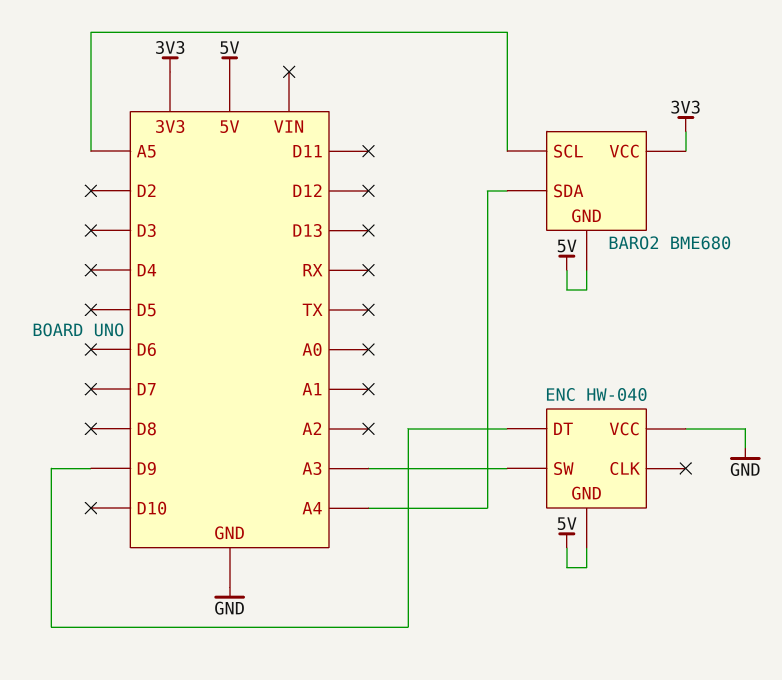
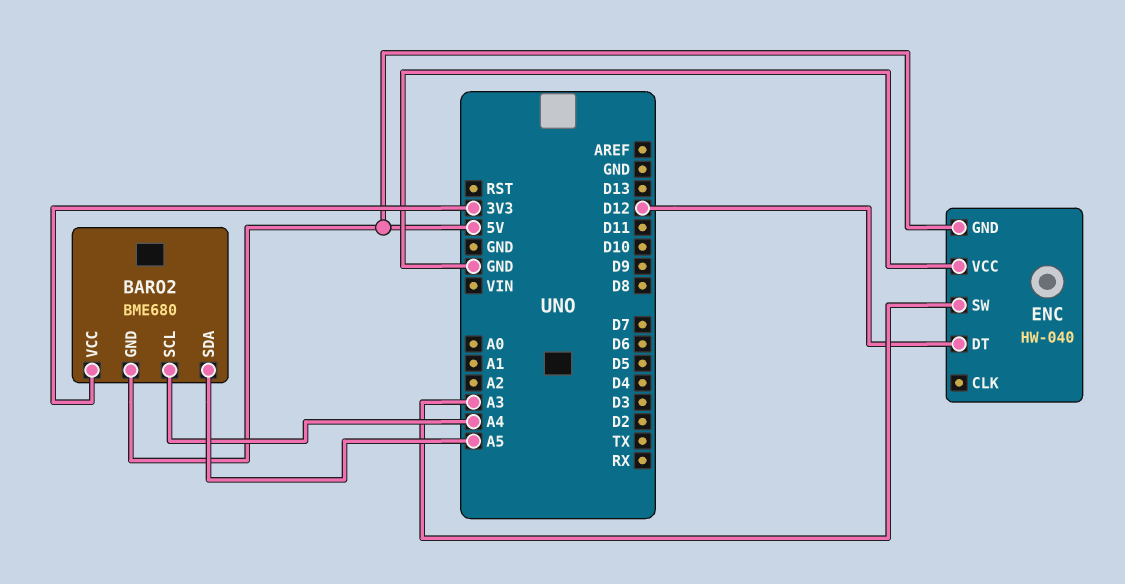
BARO2 pin SCL: A5 -> A4
BARO2 pin SDA: A4 -> A5
ENC pin DT: D9 -> D12

